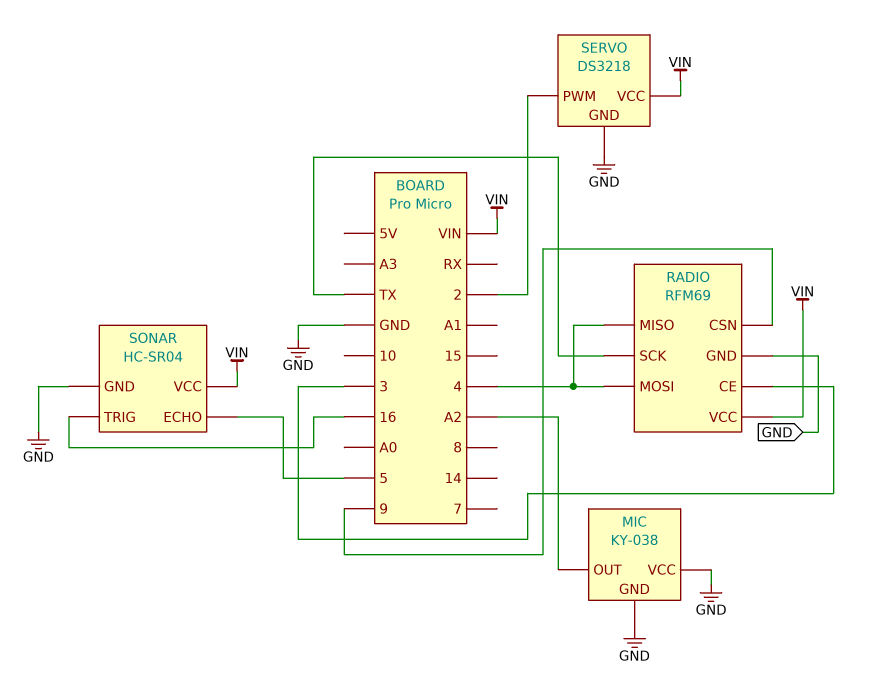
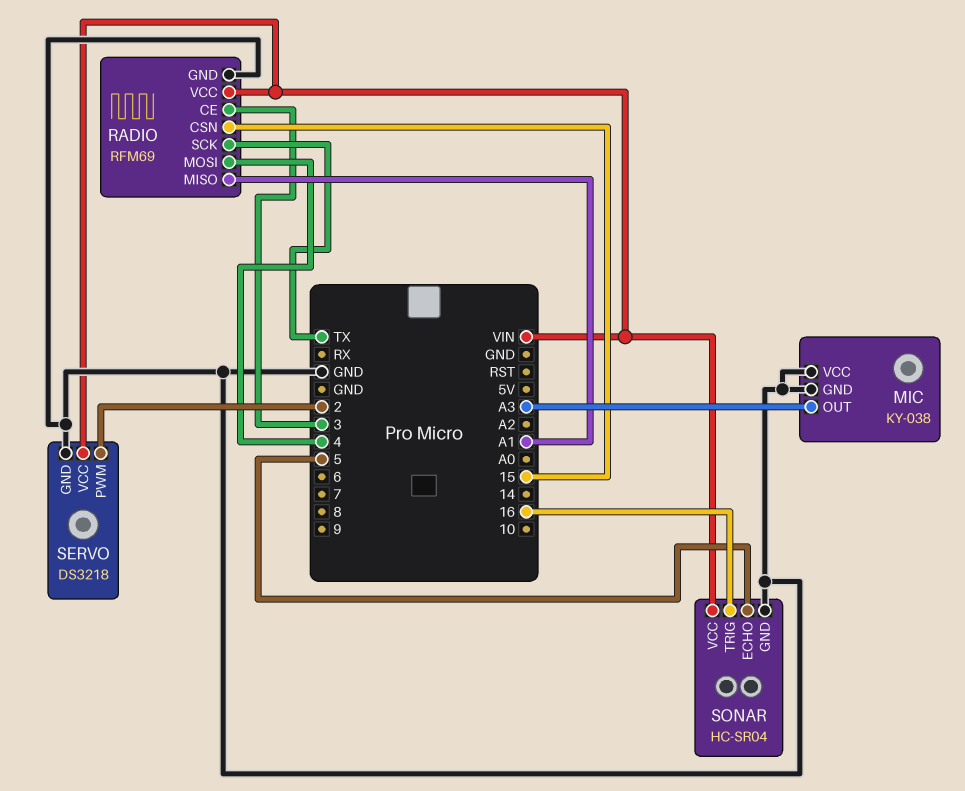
MIC pin OUT: A2 -> A3
RADIO pin CSN: 9 -> 15
RADIO pin MISO: 4 -> A1

